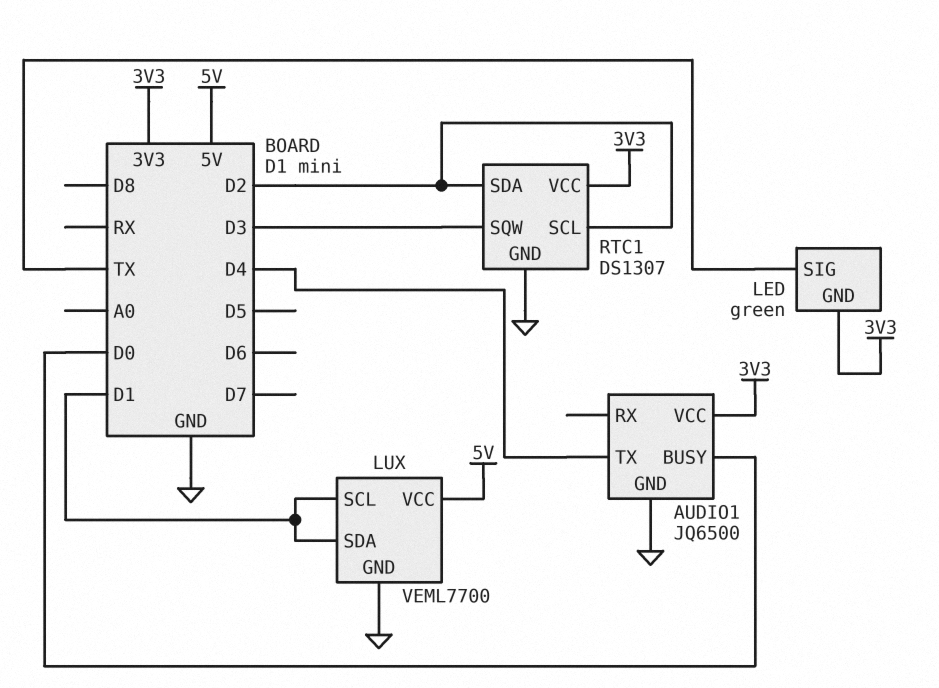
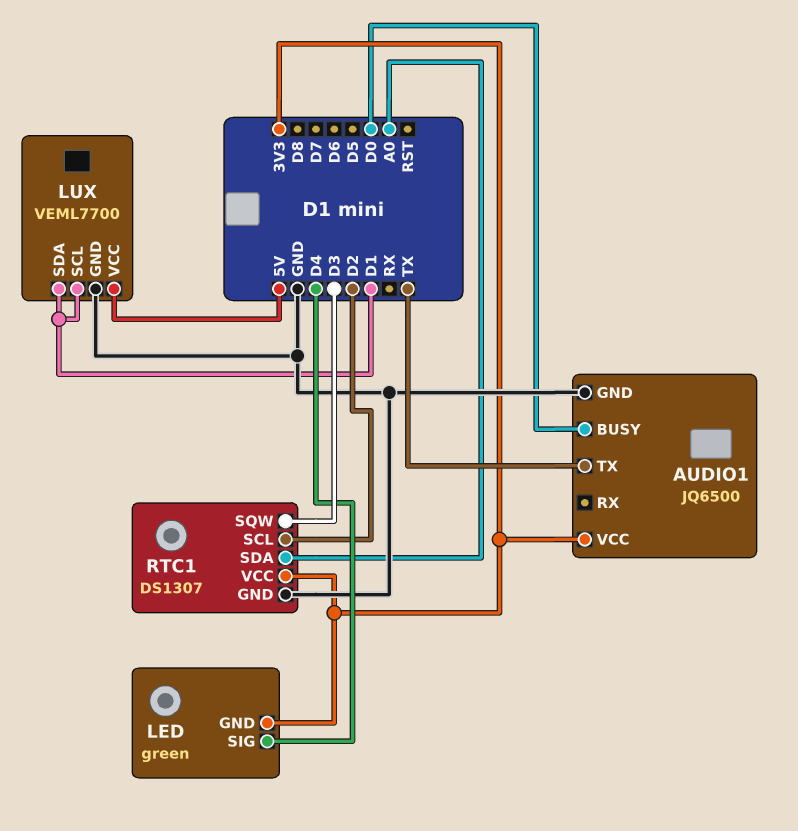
AUDIO1 pin TX: D4 -> TX
LED pin SIG: TX -> D4
RTC1 pin SDA: D2 -> A0

